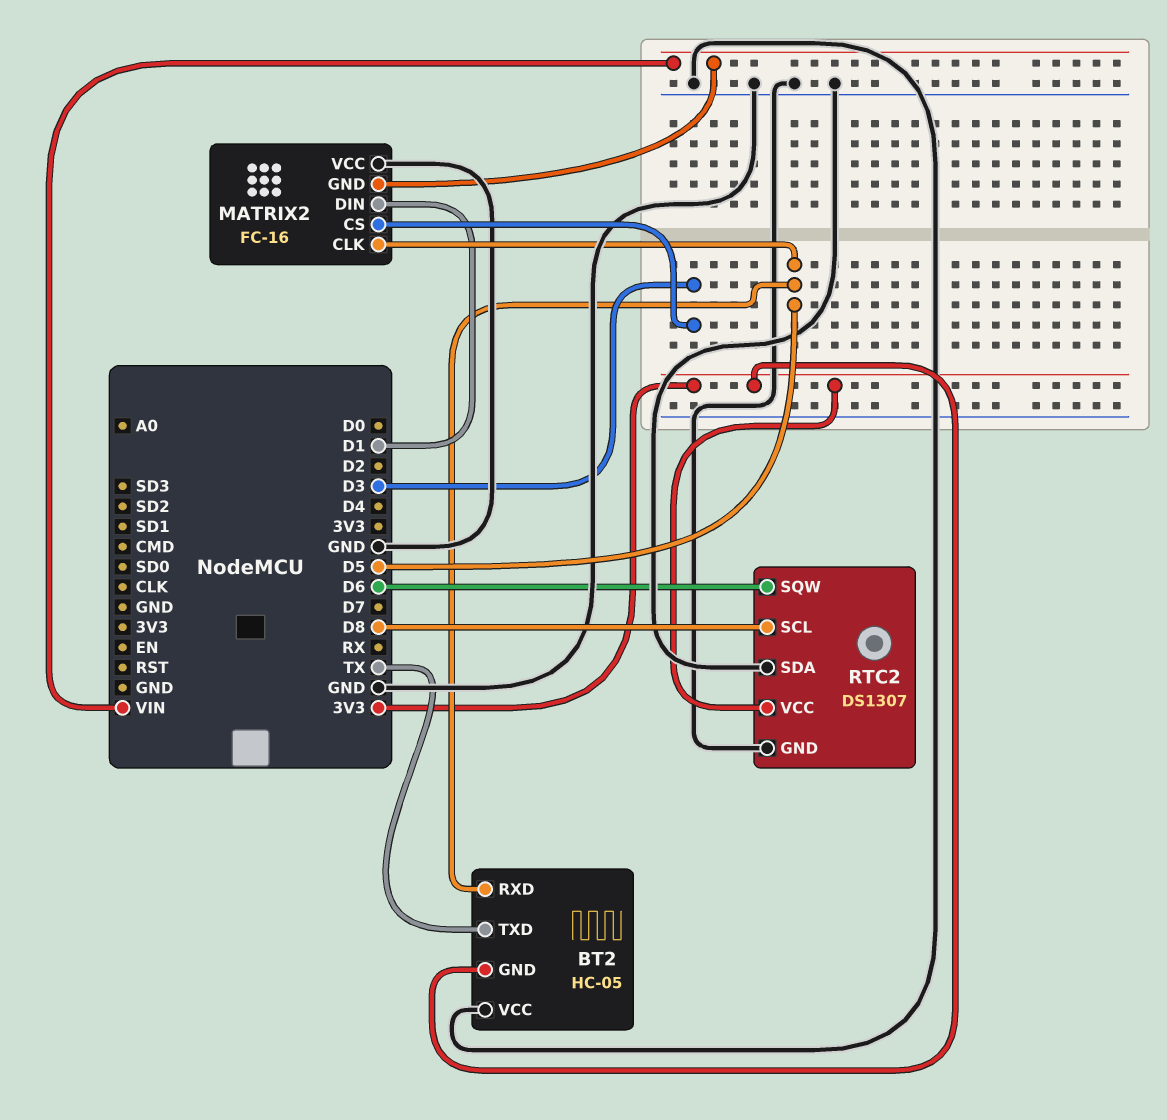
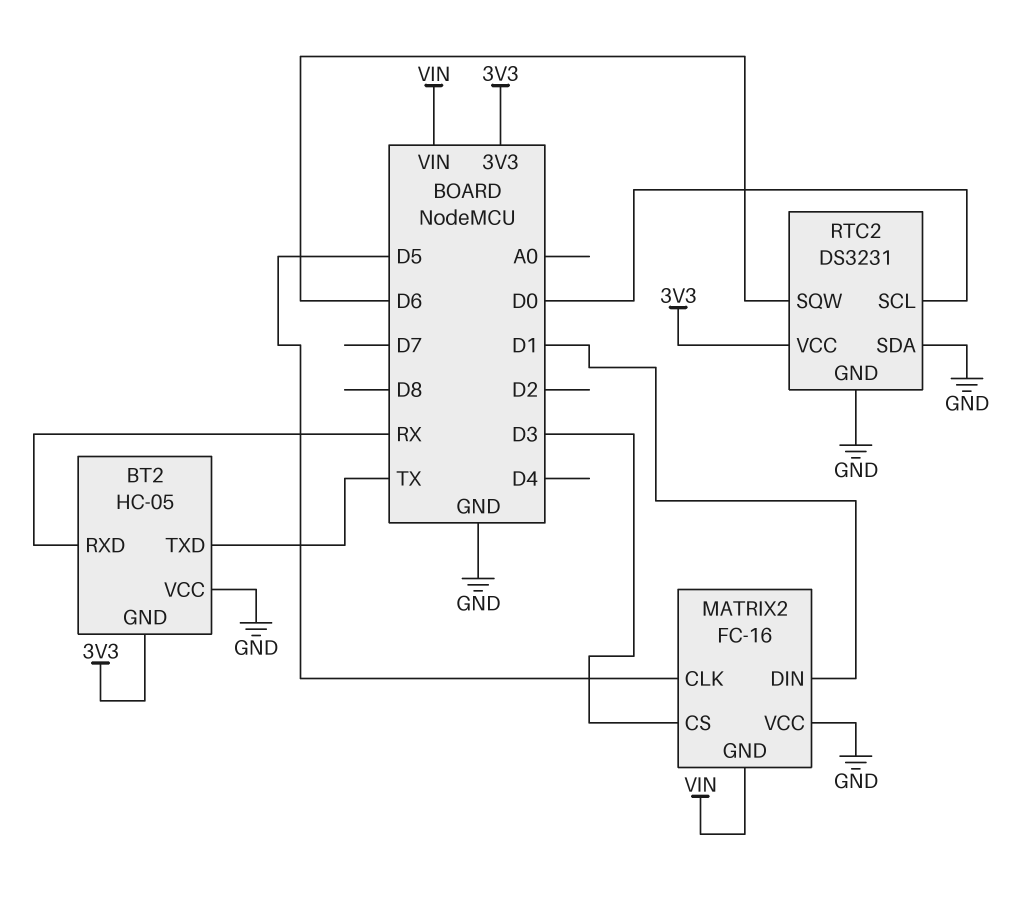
BT2 pin RXD: D5 -> RX
RTC2: DS1307 -> DS3231
RTC2 pin SCL: D8 -> D0

